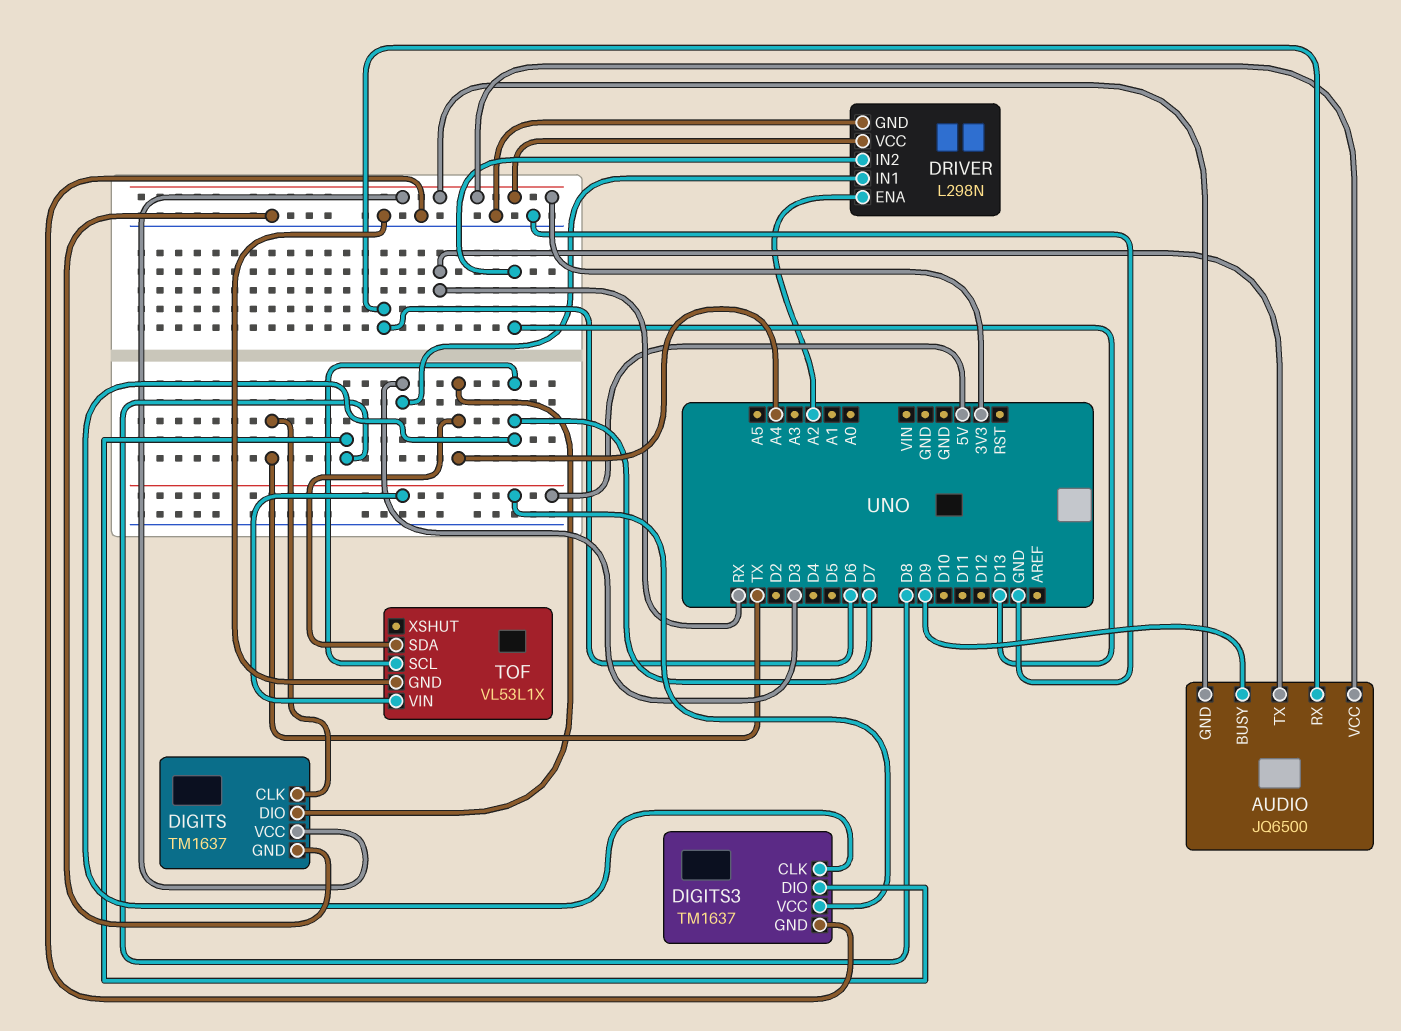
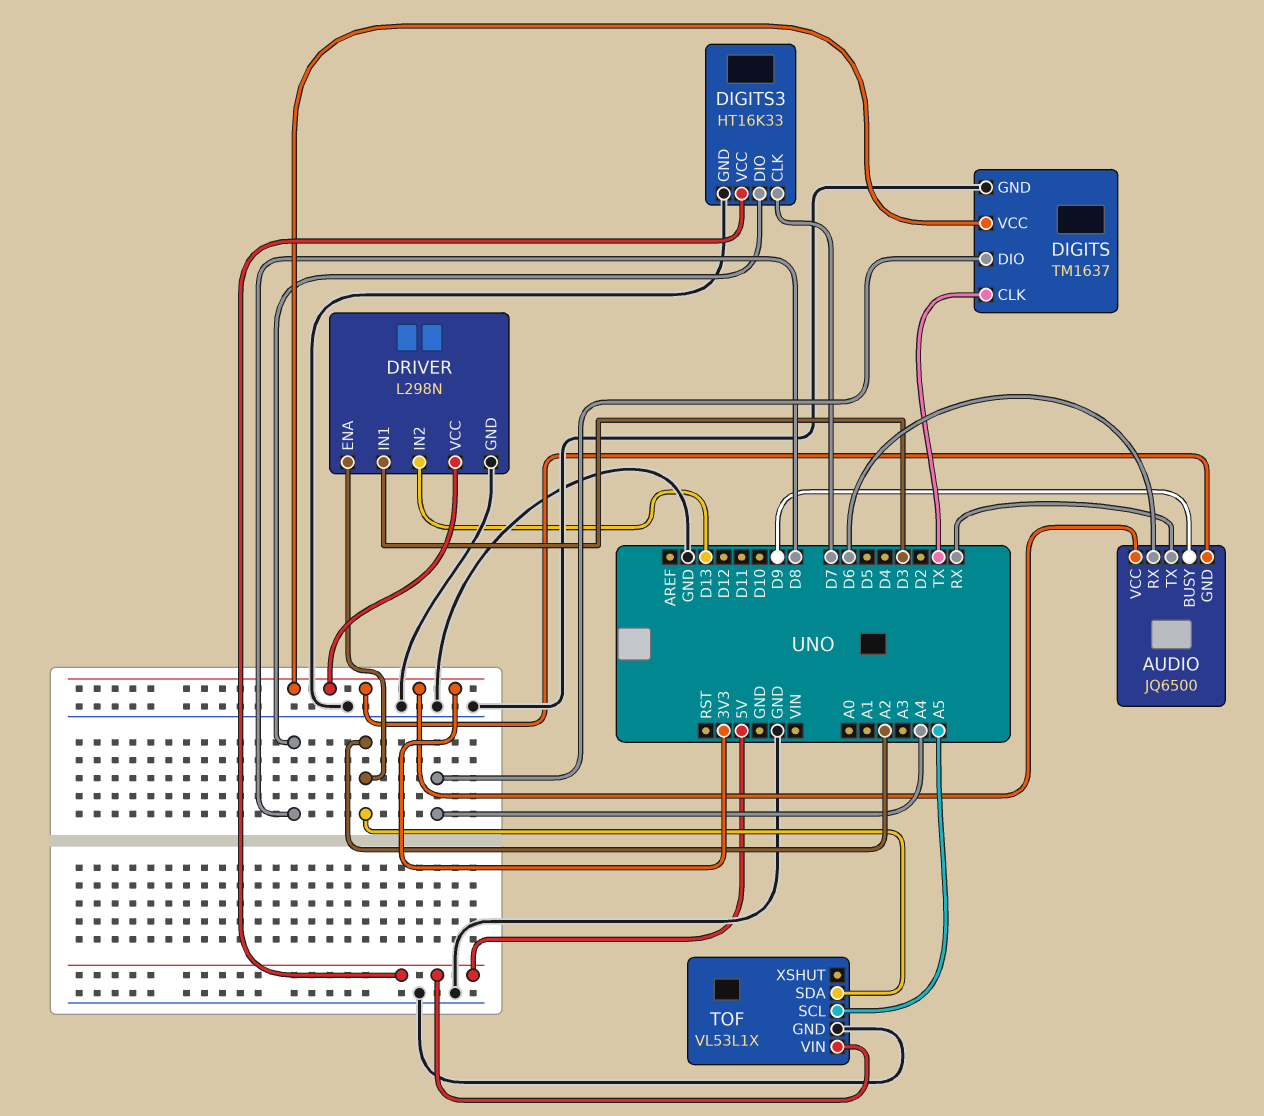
DIGITS3: TM1637 -> HT16K33
TOF pin SCL: D7 -> A5
TOF pin SDA: A4 -> A2

